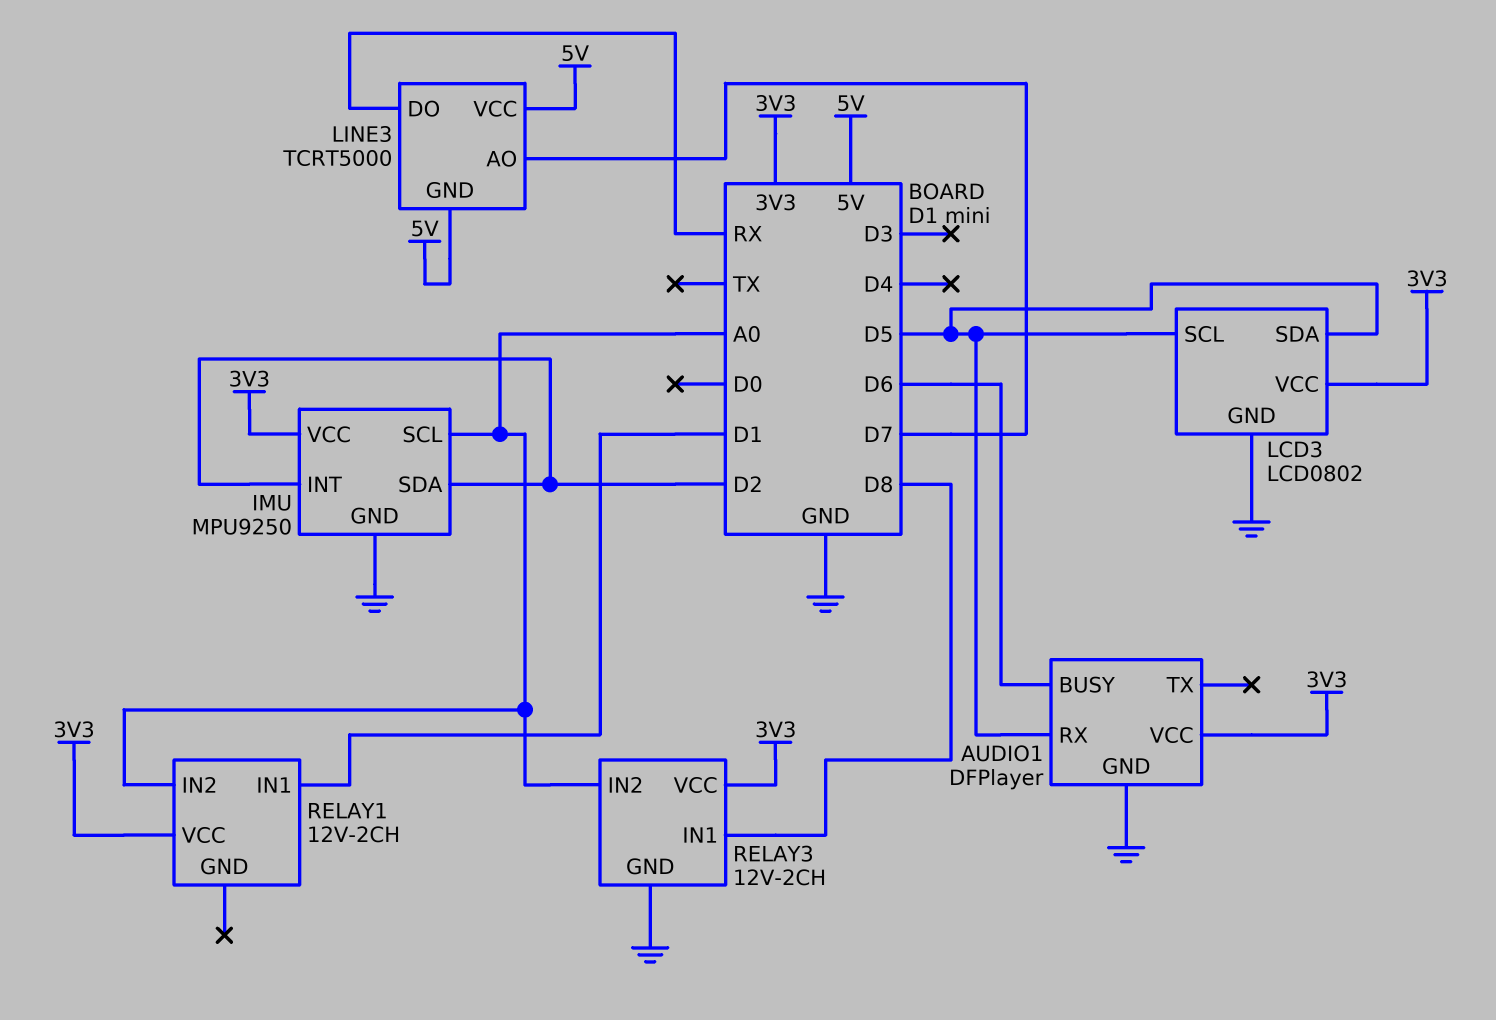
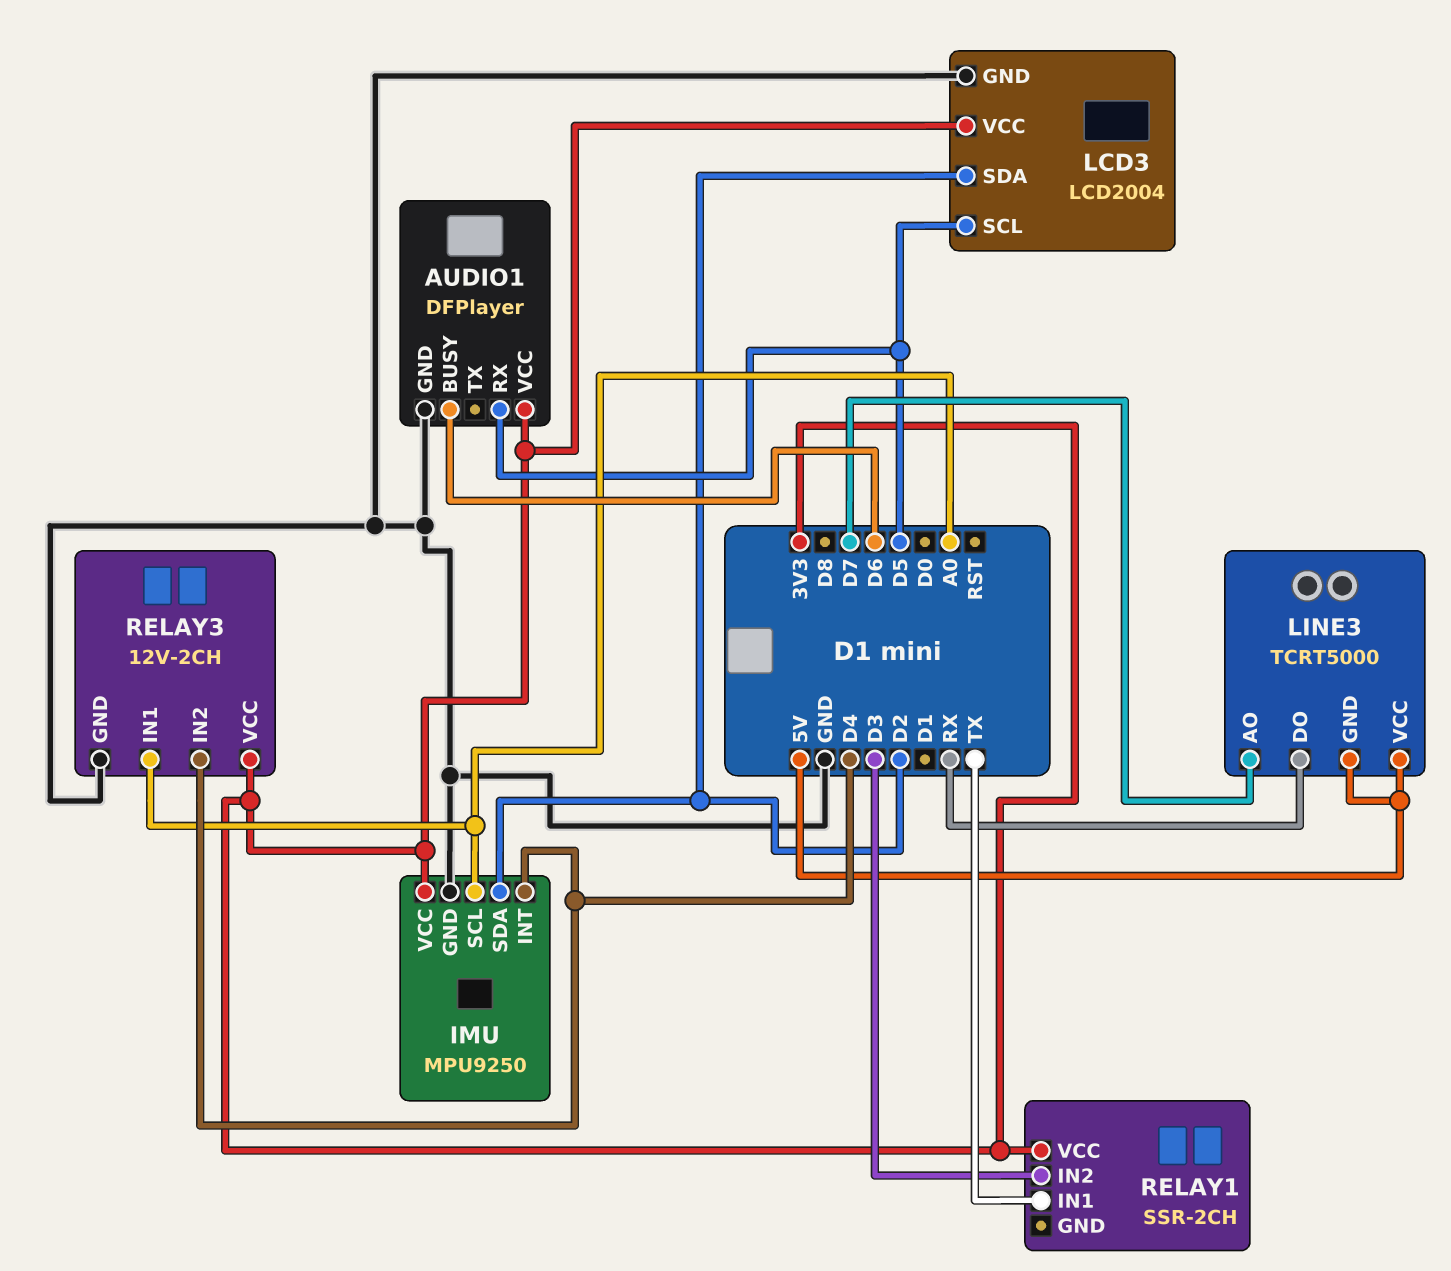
IMU pin INT: D2 -> D4
LCD3: LCD0802 -> LCD2004
LCD3 pin SDA: D5 -> D2
RELAY1: 12V-2CH -> SSR-2CH
RELAY1 pin IN1: D1 -> TX
RELAY1 pin IN2: A0 -> D3
RELAY3 pin IN1: D8 -> A0
RELAY3 pin IN2: A0 -> D4

